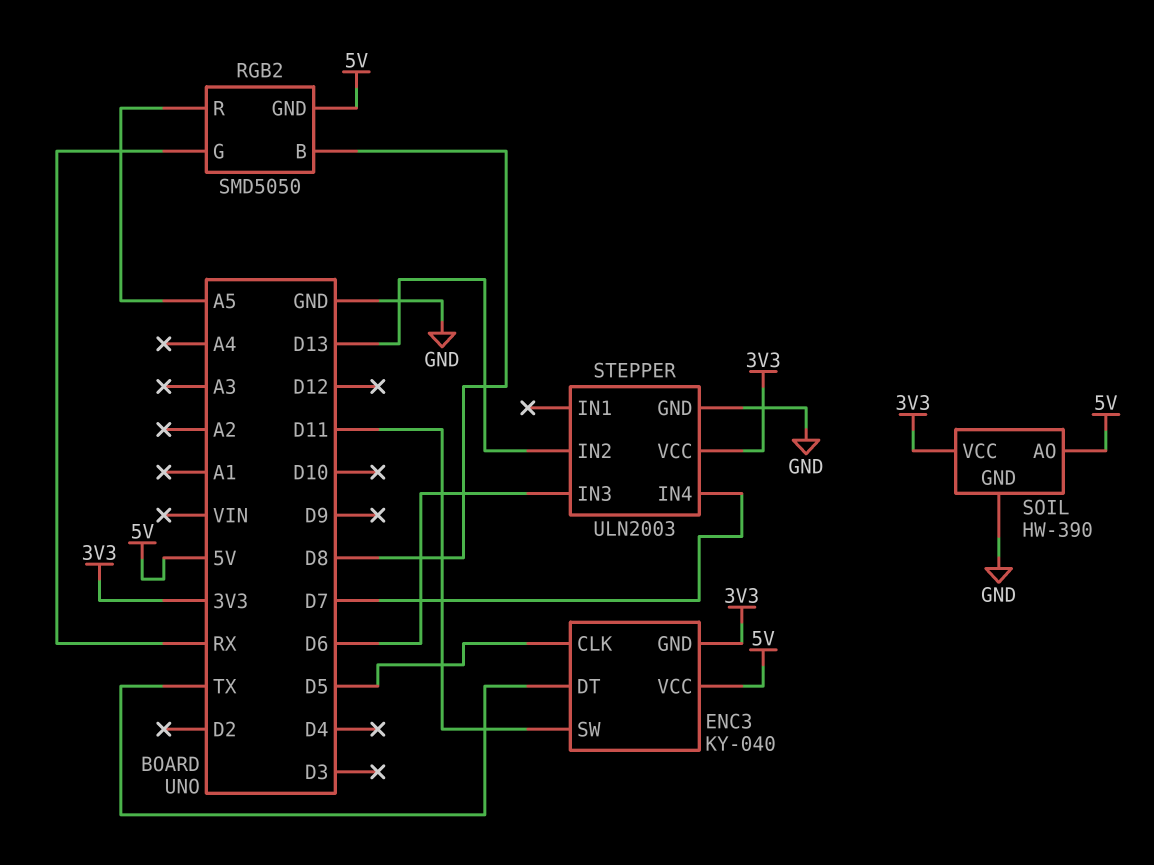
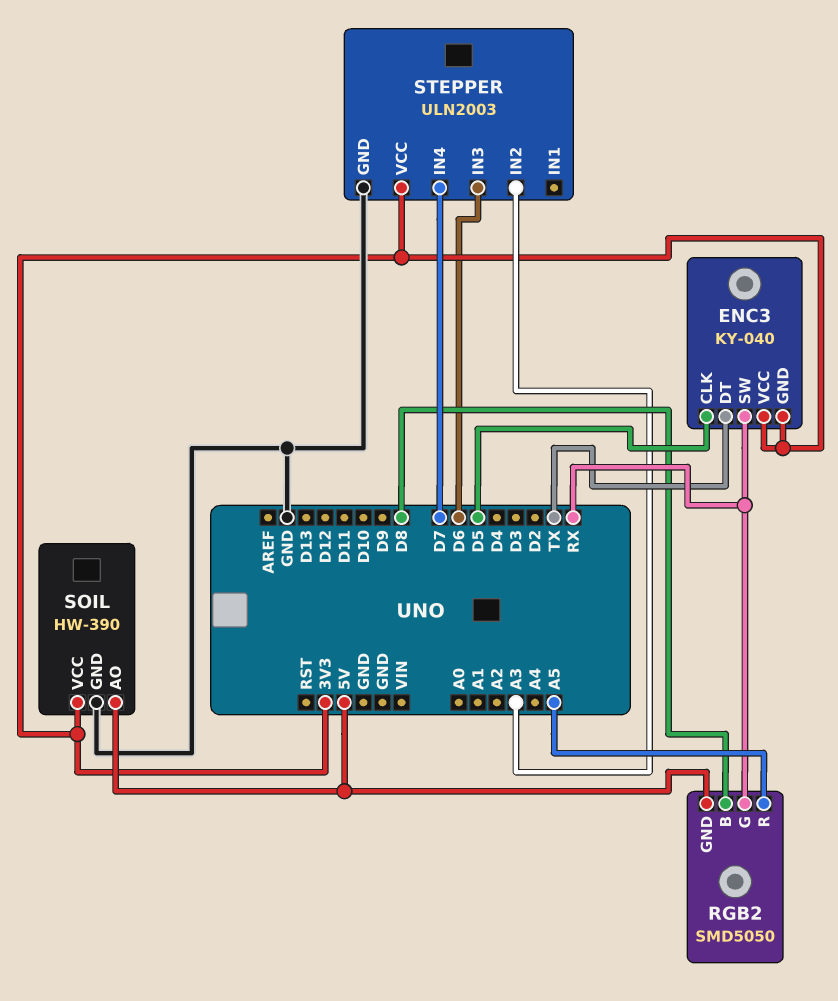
ENC3 pin SW: D11 -> RX
ENC3 pin VCC: 5V -> 3V3
STEPPER pin IN2: D13 -> A3

